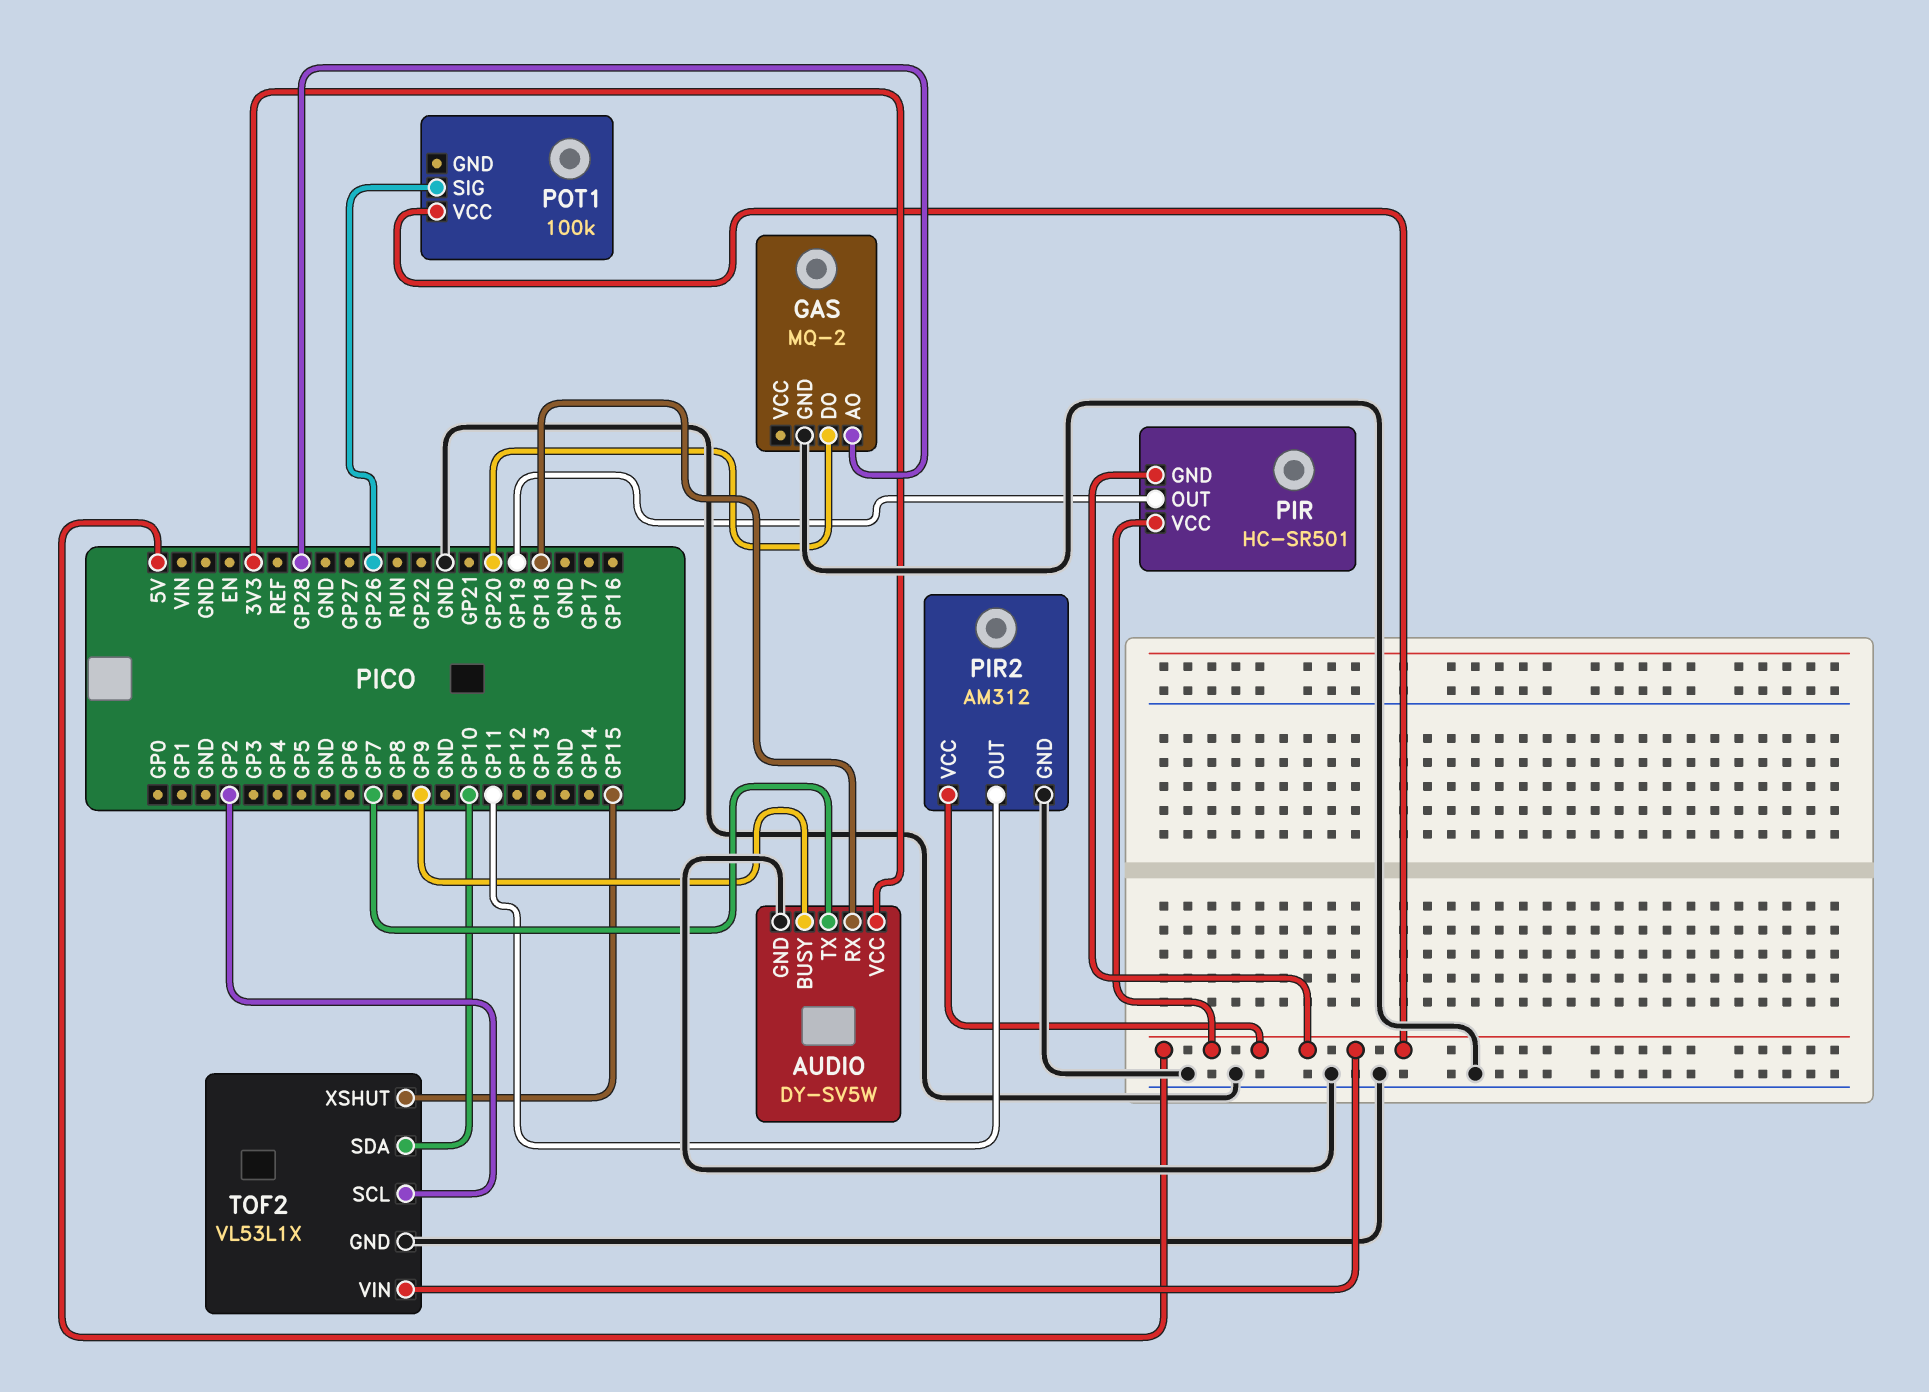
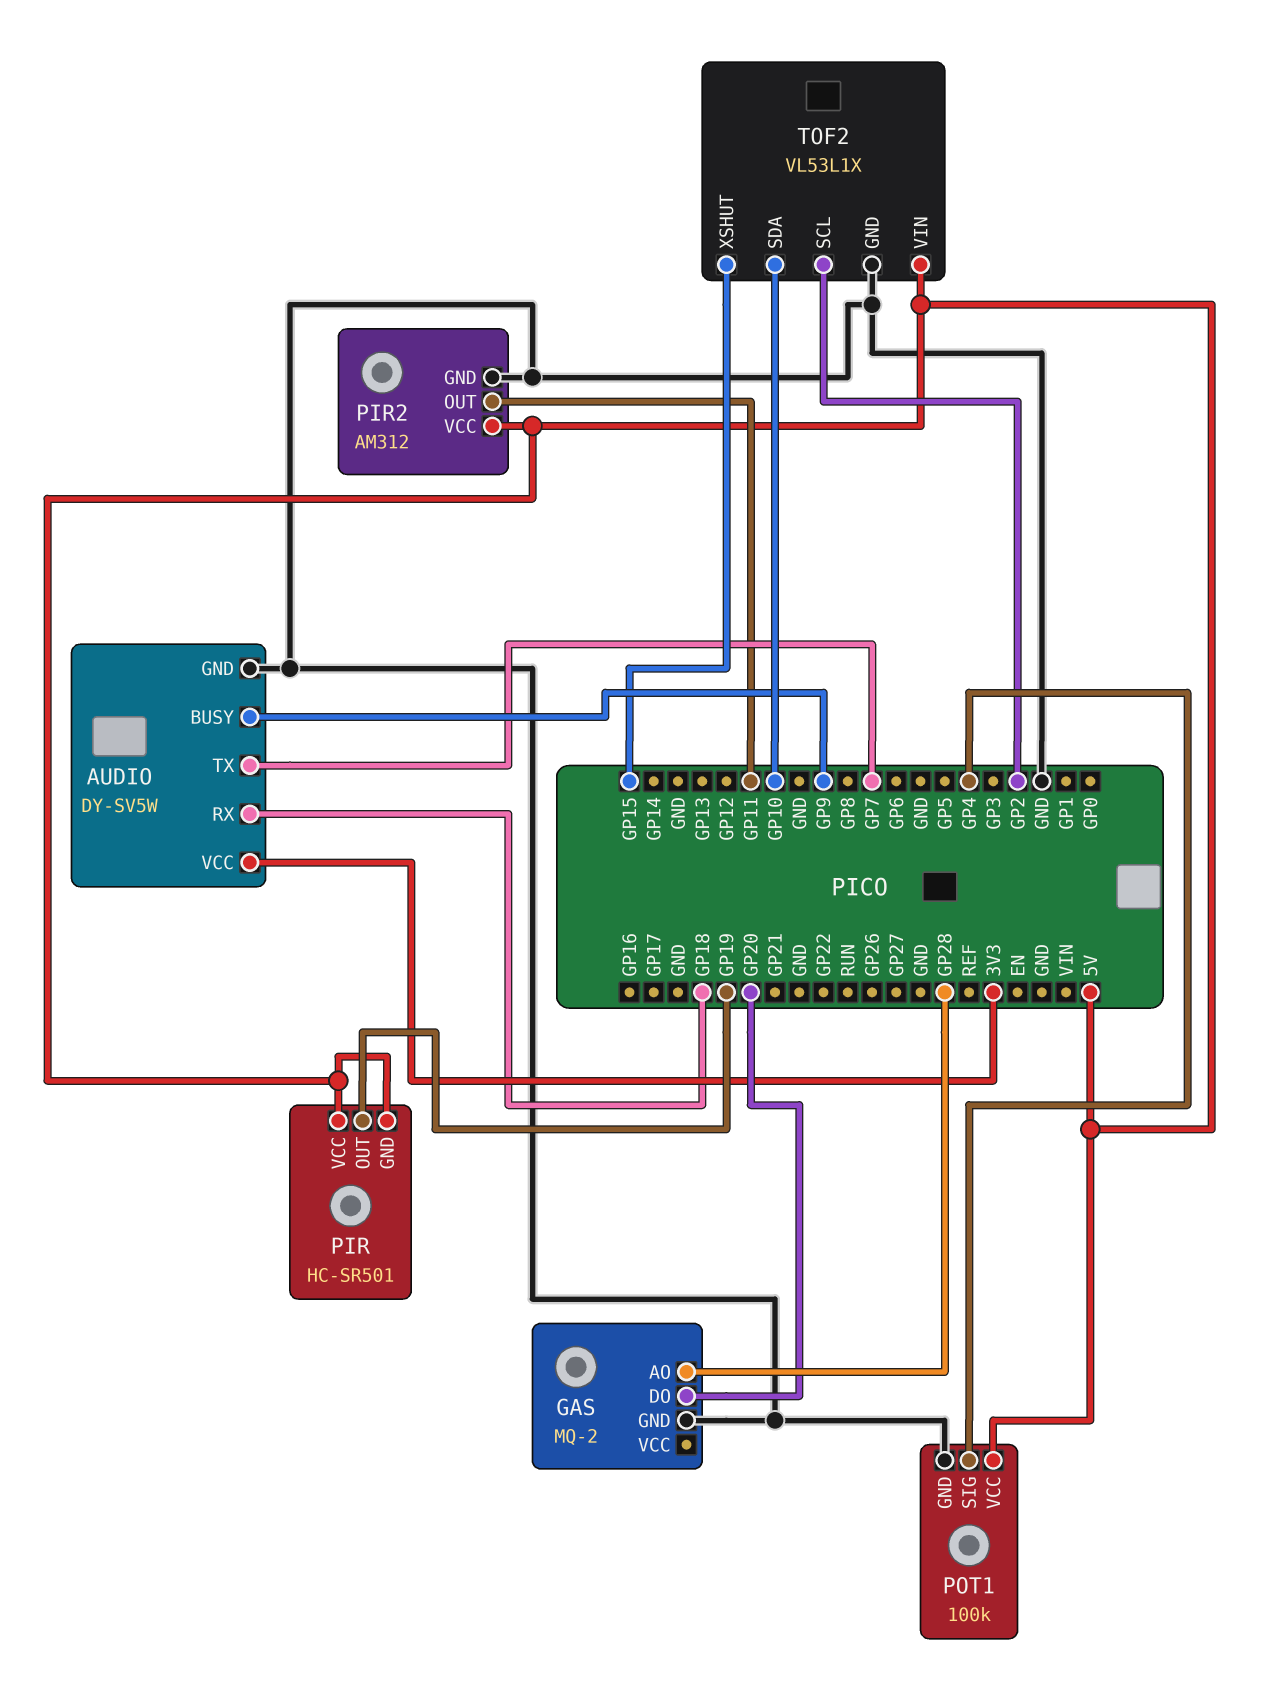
POT1 pin GND: none -> GND
POT1 pin SIG: GP26 -> GP4

